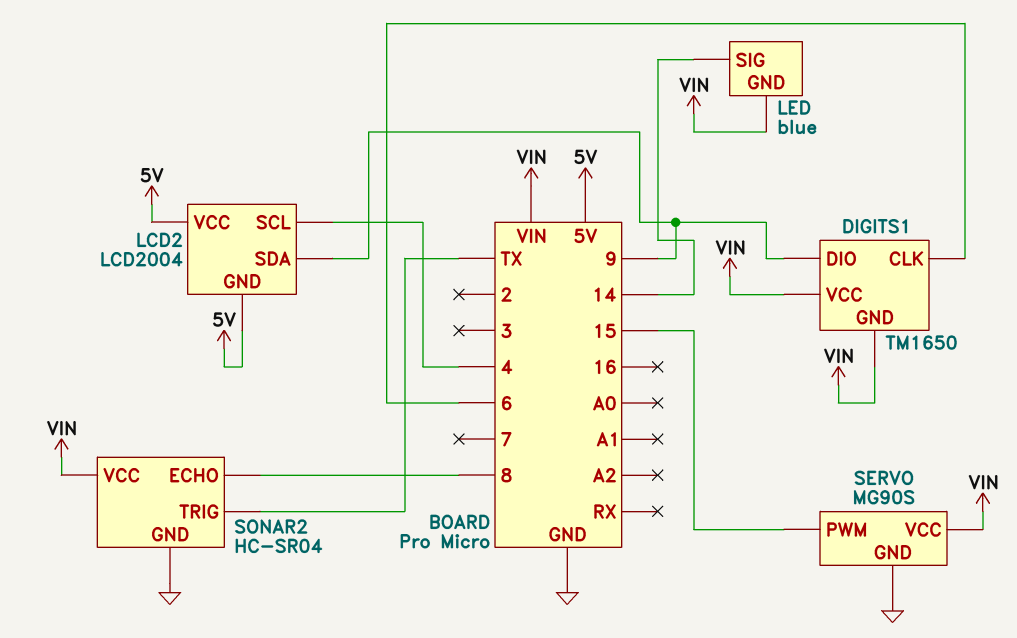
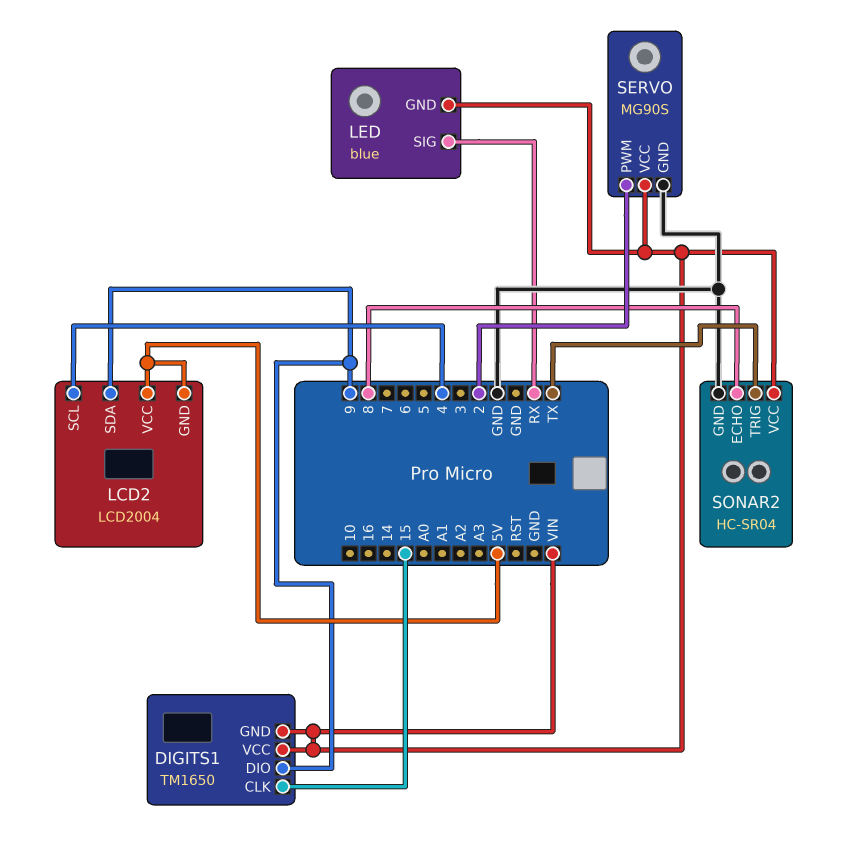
DIGITS1 pin CLK: 6 -> 15
LED pin SIG: 14 -> RX
SERVO pin PWM: 15 -> 2

